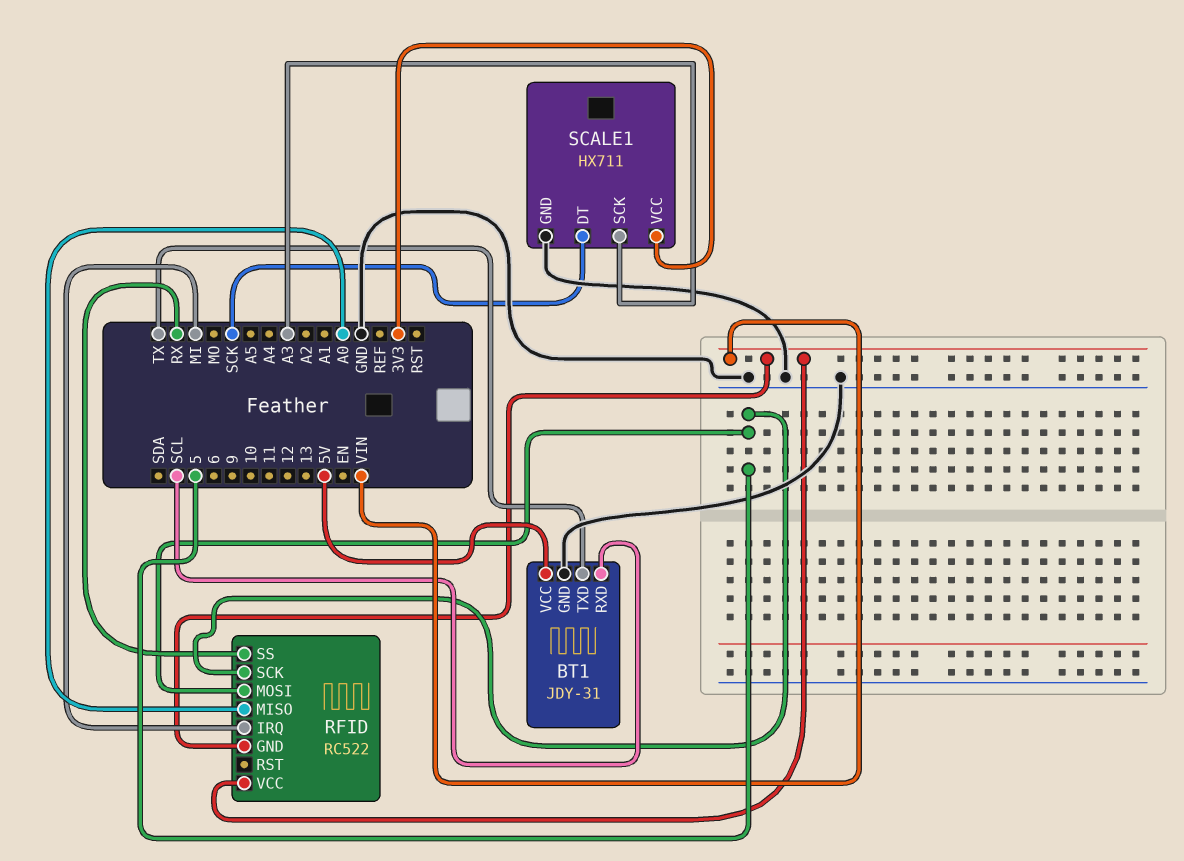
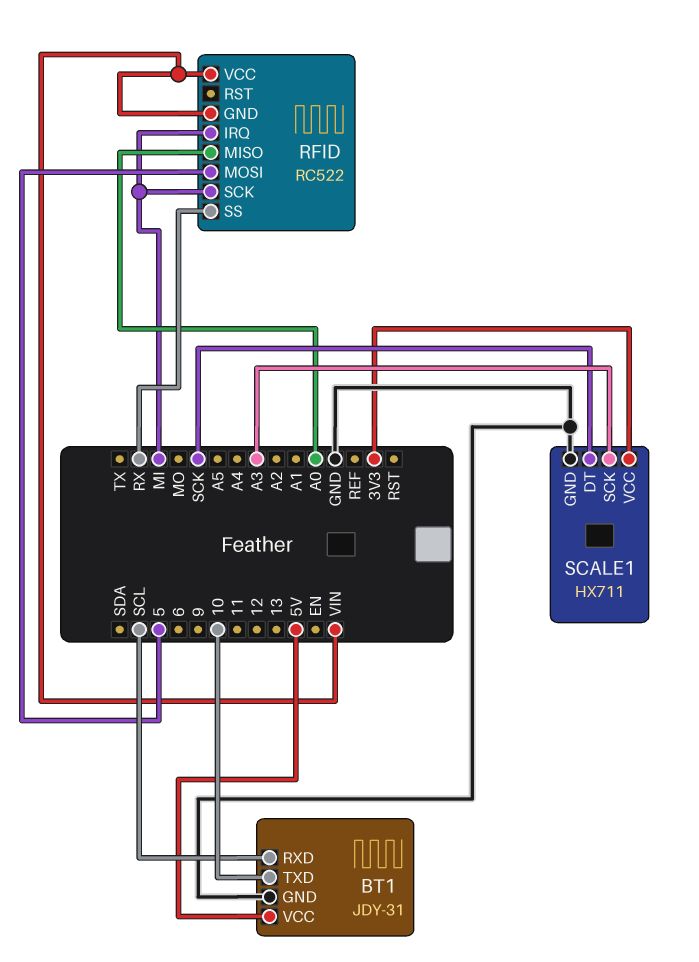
BT1 pin TXD: TX -> 10
RFID pin SCK: 5 -> MI

